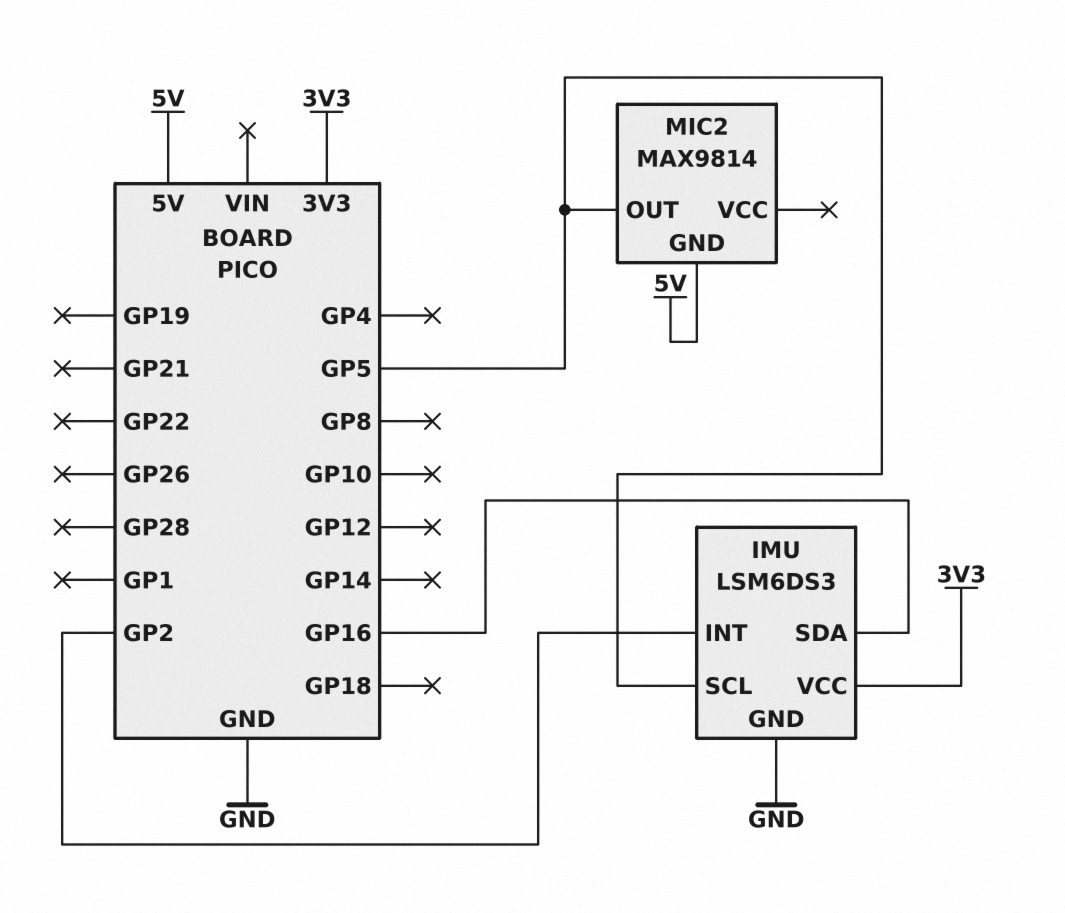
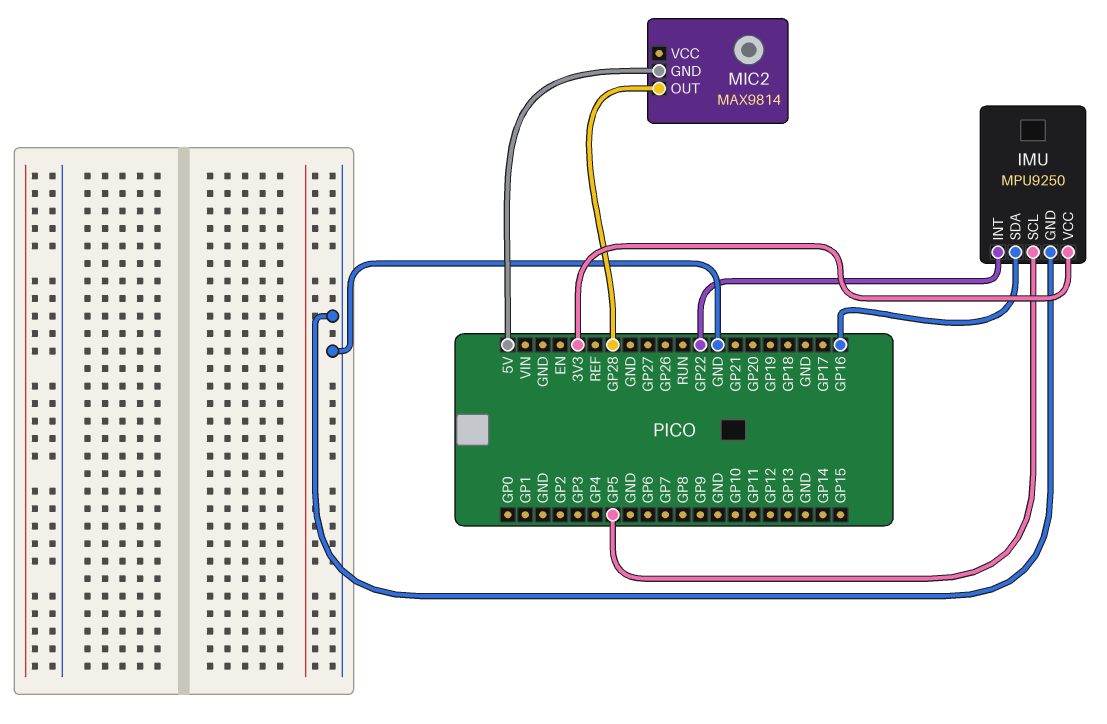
IMU: LSM6DS3 -> MPU9250
IMU pin INT: GP2 -> GP22
MIC2 pin OUT: GP5 -> GP28

